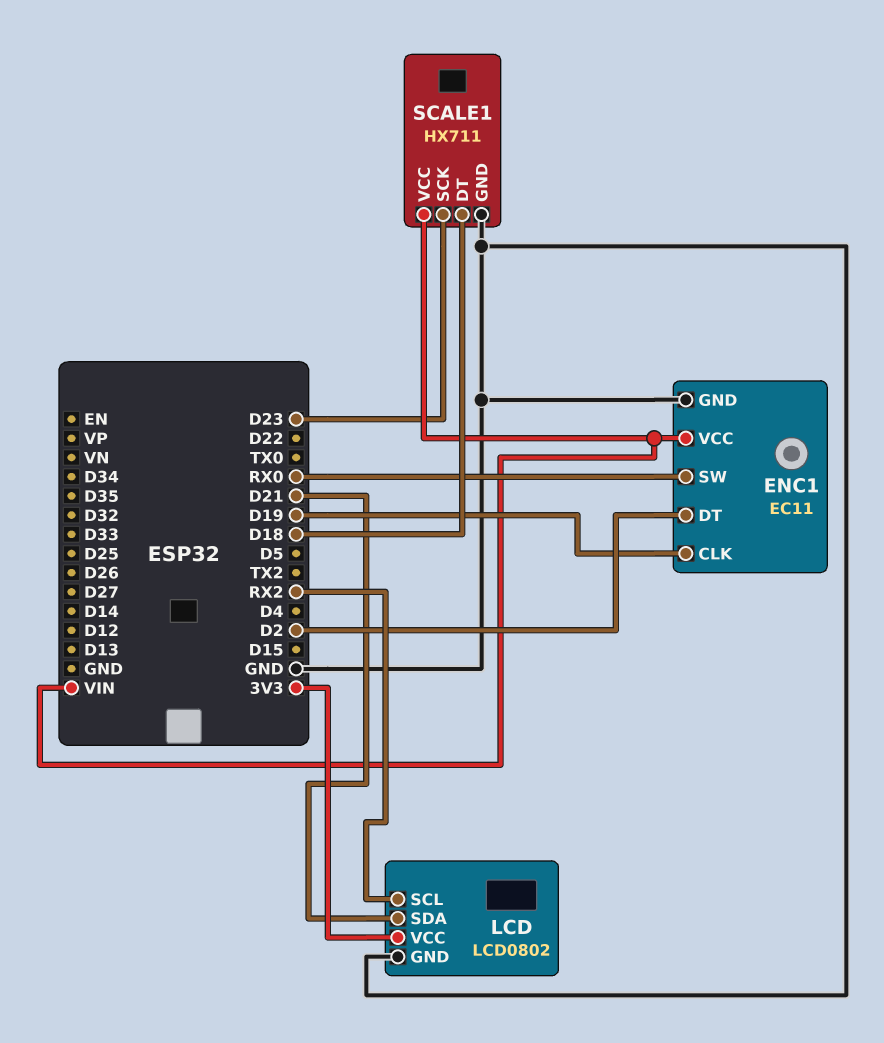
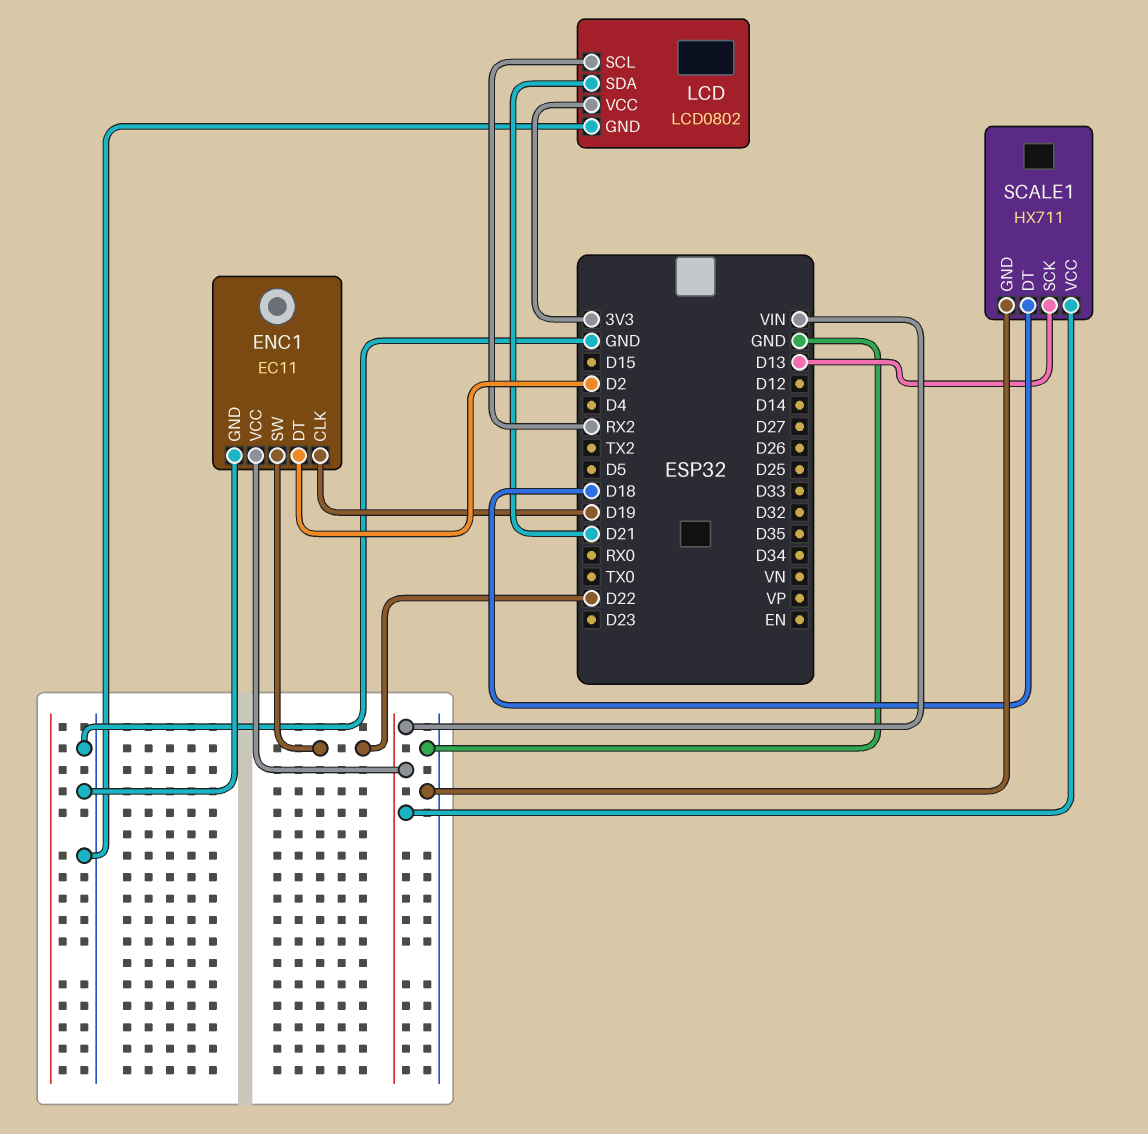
ENC1 pin SW: RX0 -> D22
SCALE1 pin SCK: D23 -> D13

